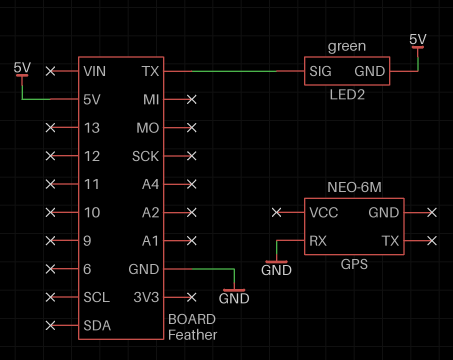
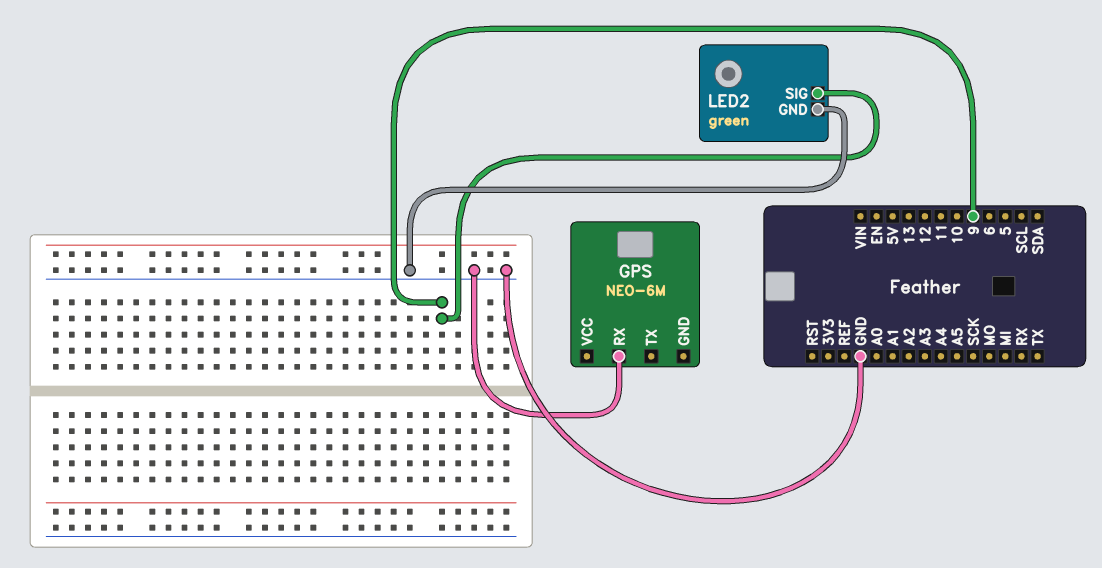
LED2 pin GND: 5V -> GND
LED2 pin SIG: TX -> 9

